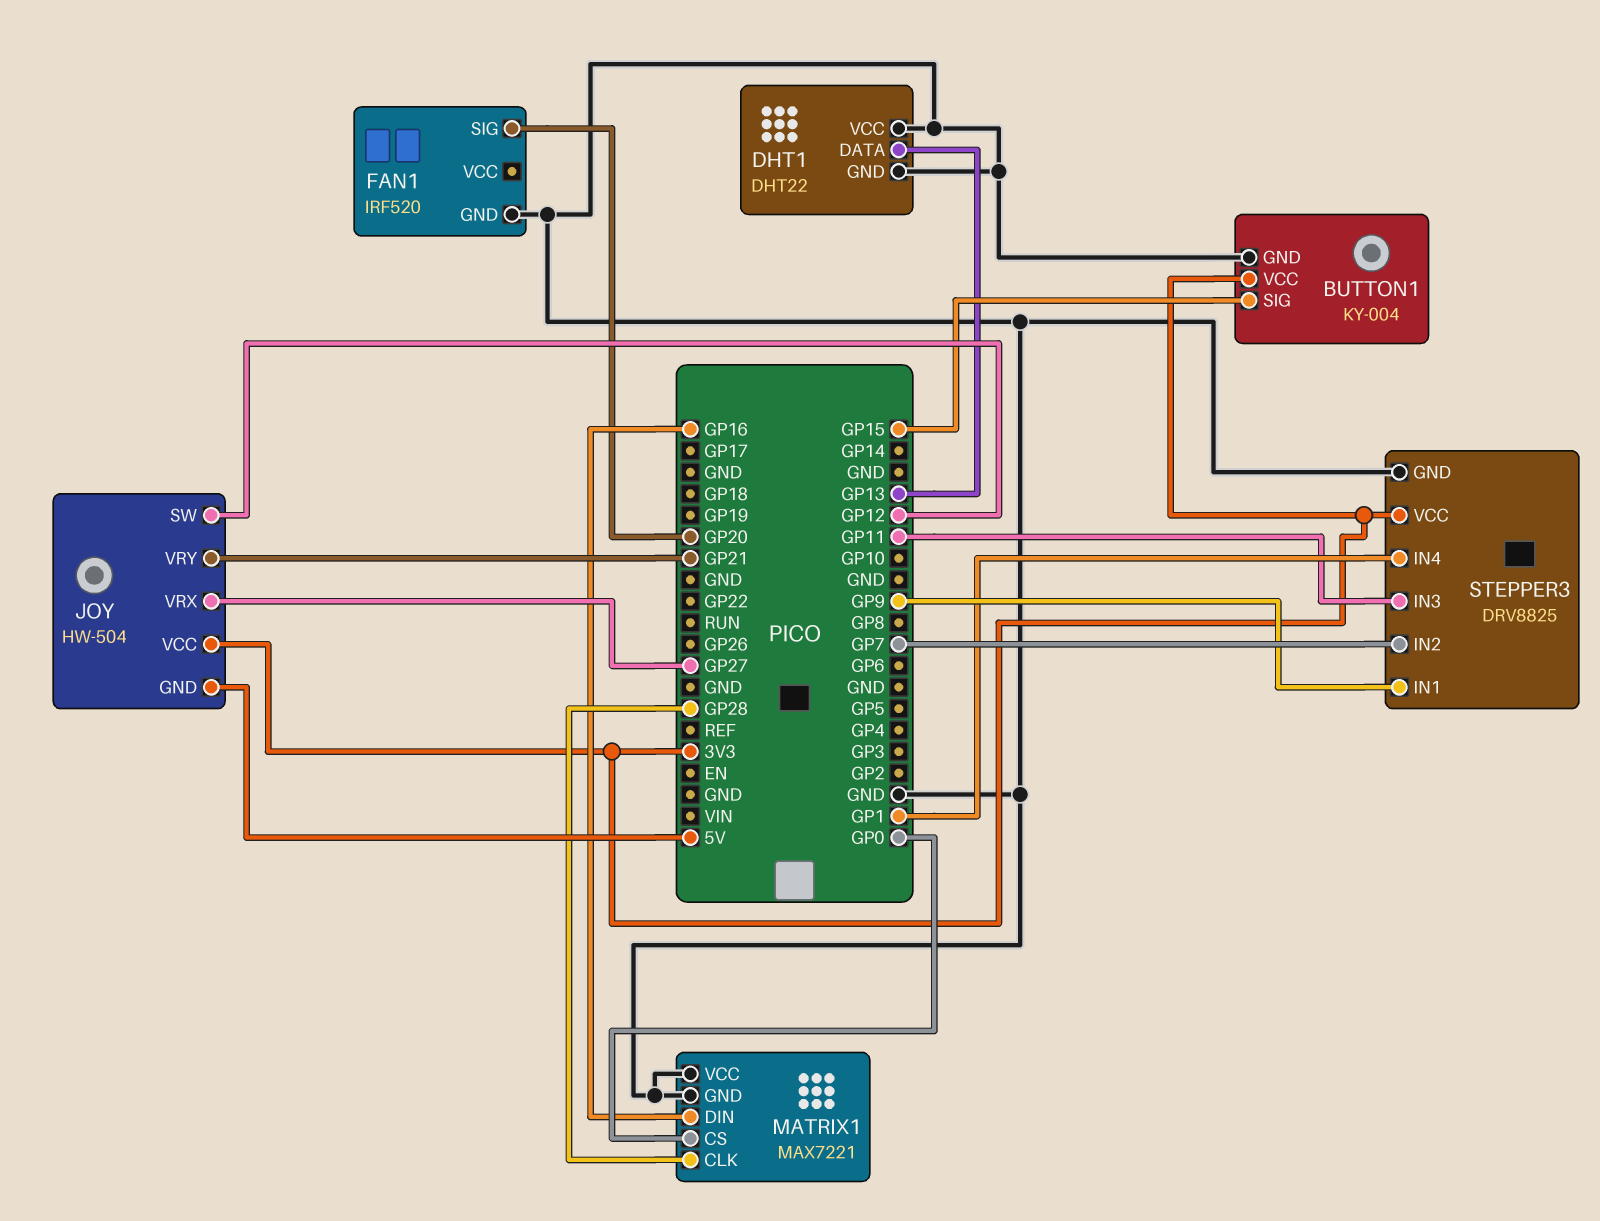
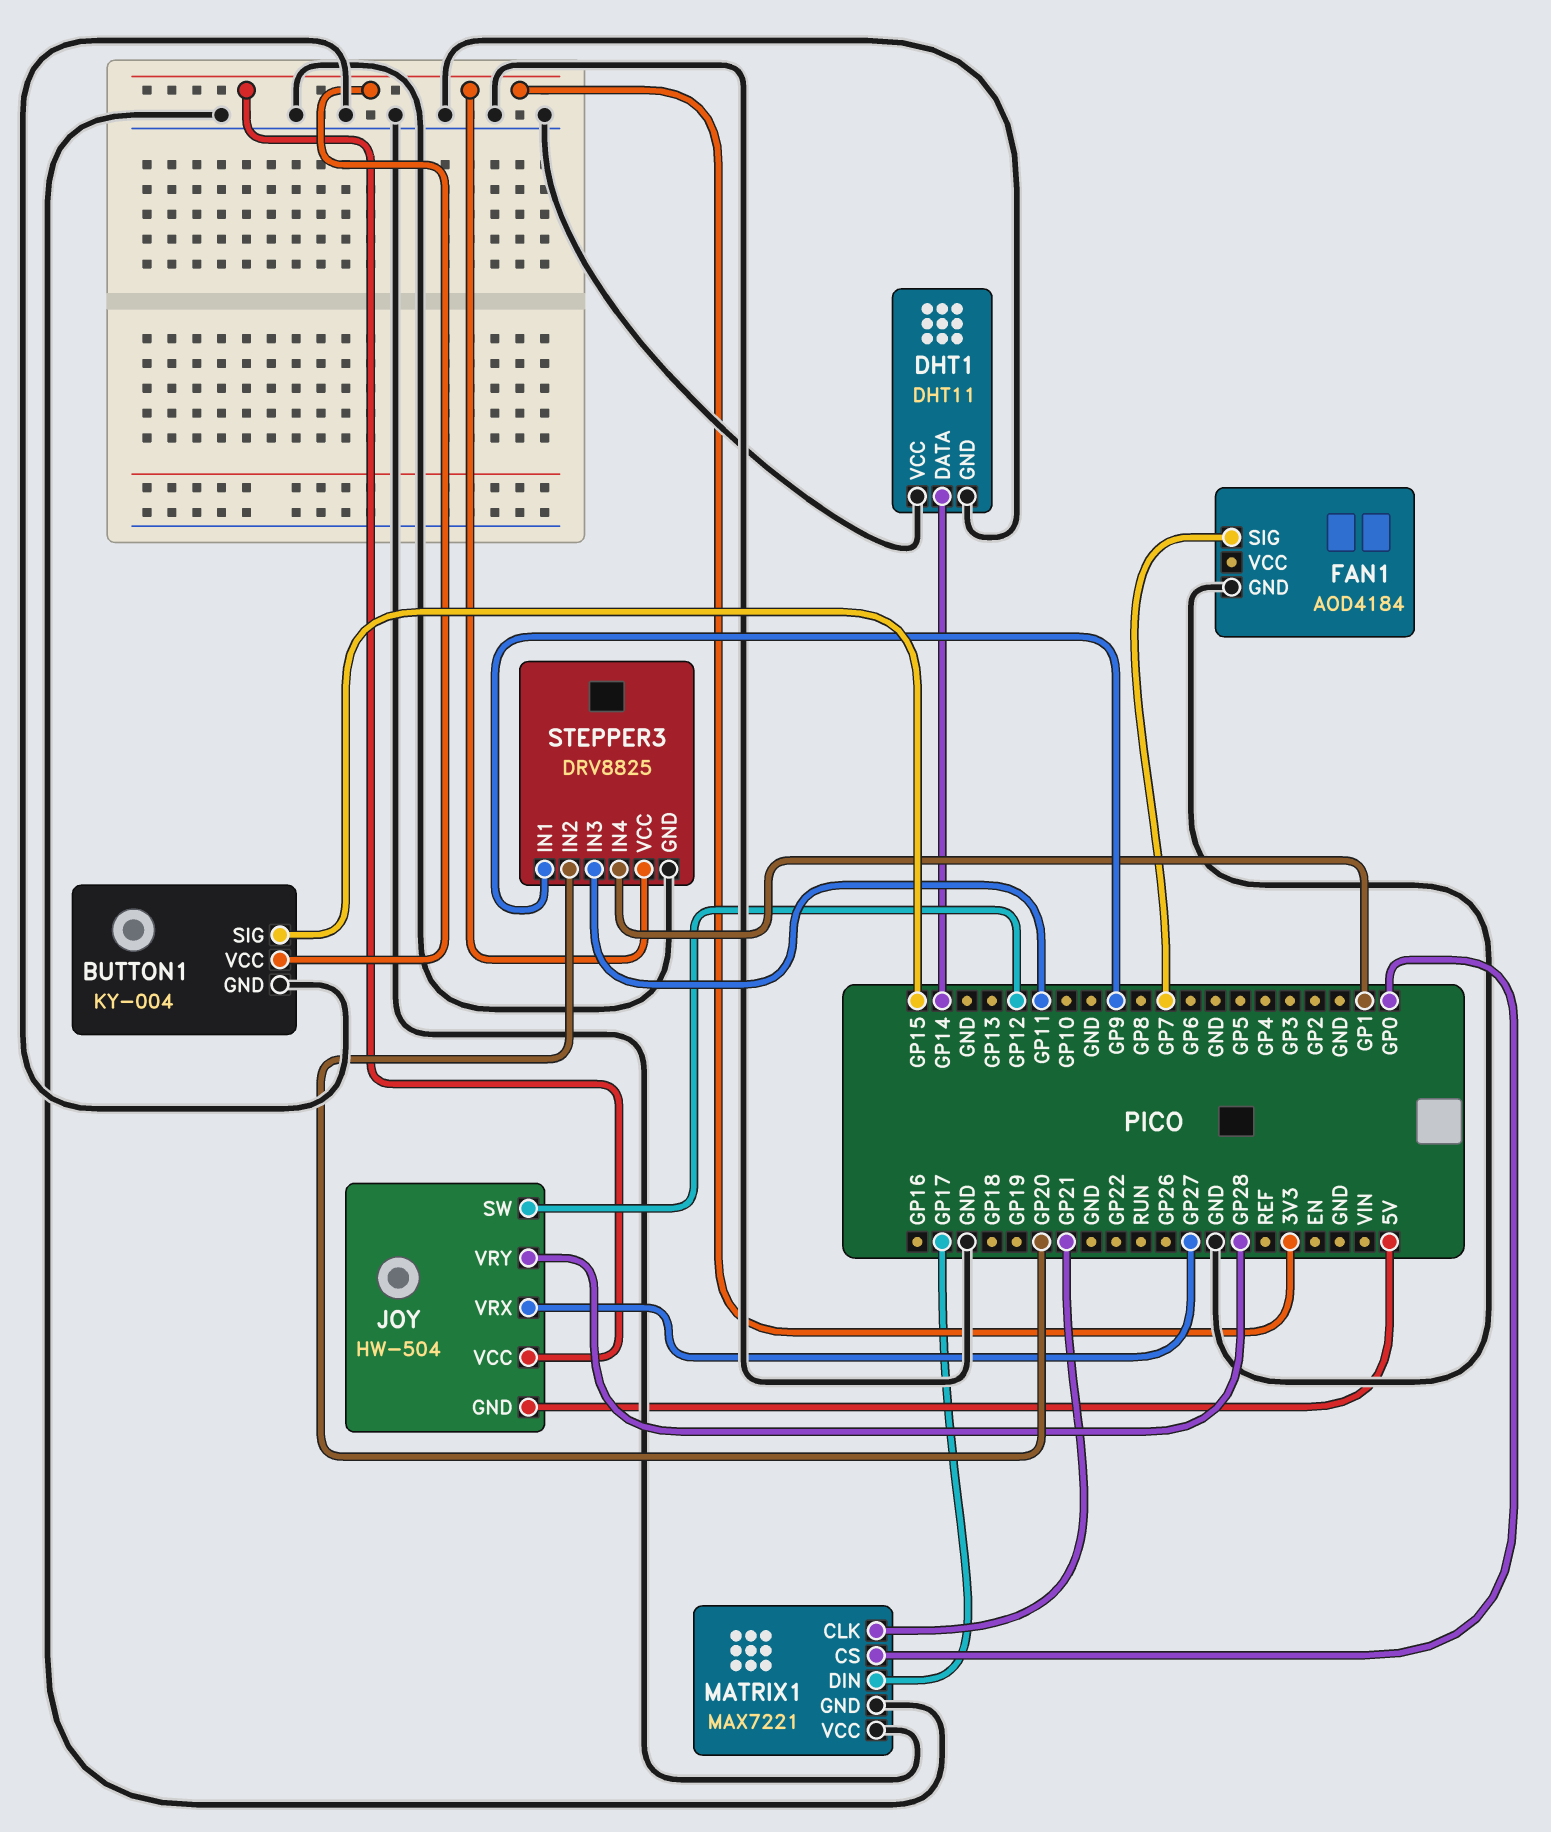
DHT1: DHT22 -> DHT11
DHT1 pin DATA: GP13 -> GP14
FAN1: IRF520 -> AOD4184
FAN1 pin SIG: GP20 -> GP7
JOY pin VRY: GP21 -> GP28
MATRIX1 pin CLK: GP28 -> GP21
MATRIX1 pin DIN: GP16 -> GP17
STEPPER3 pin IN2: GP7 -> GP20

